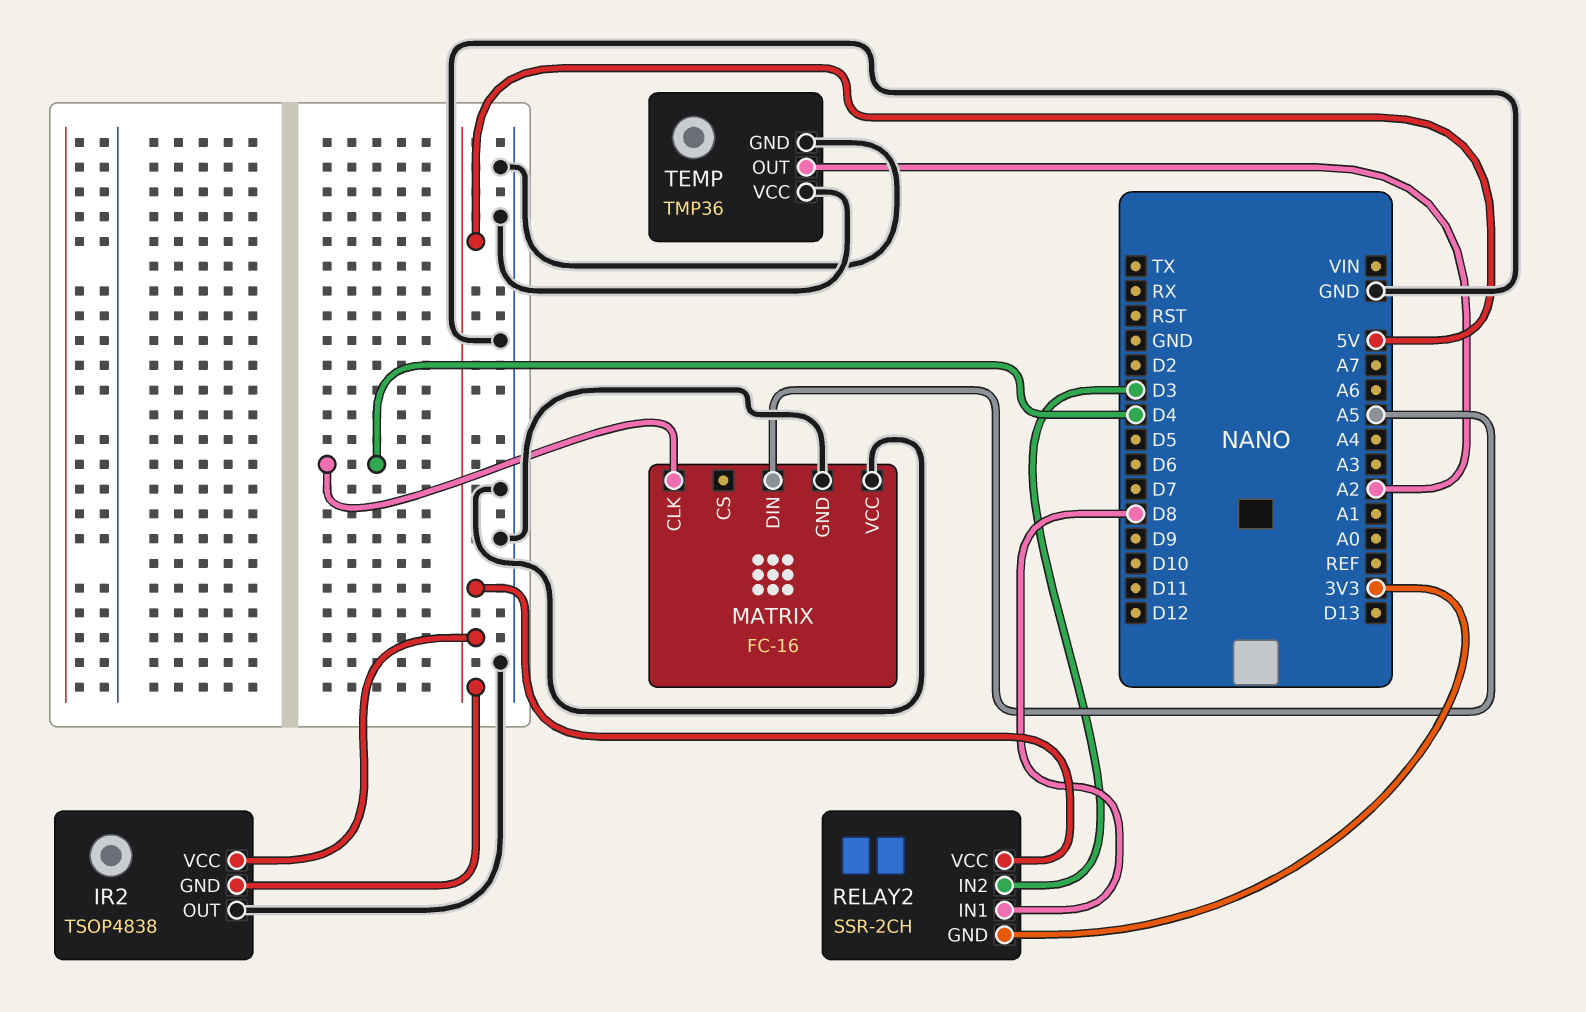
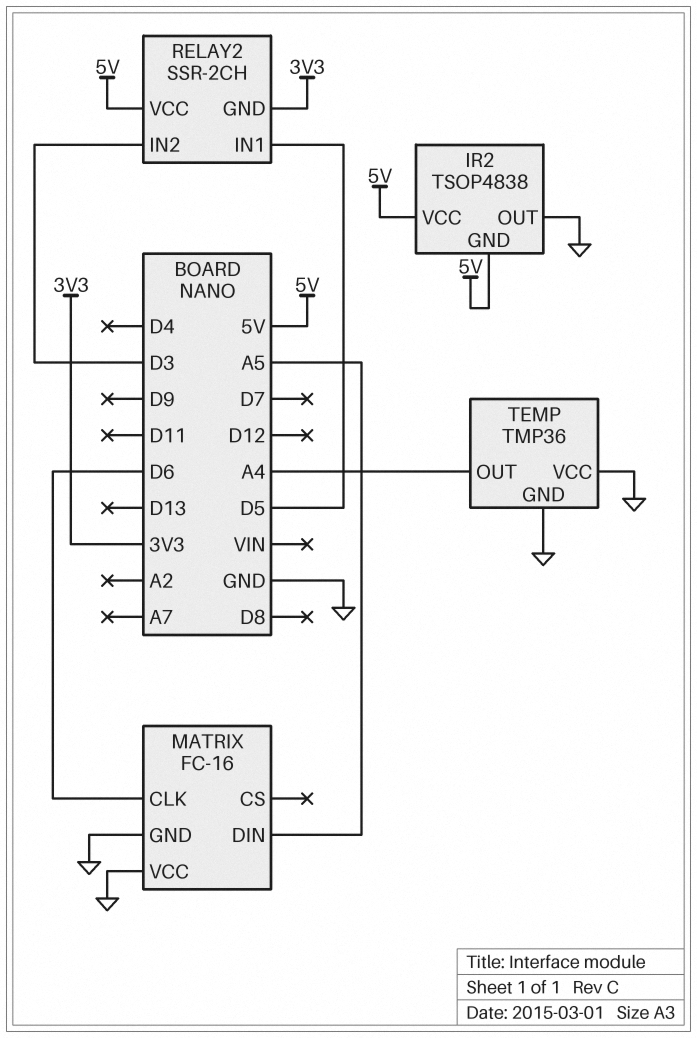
MATRIX pin CLK: D4 -> D6
RELAY2 pin IN1: D8 -> D5
TEMP pin OUT: A2 -> A4

